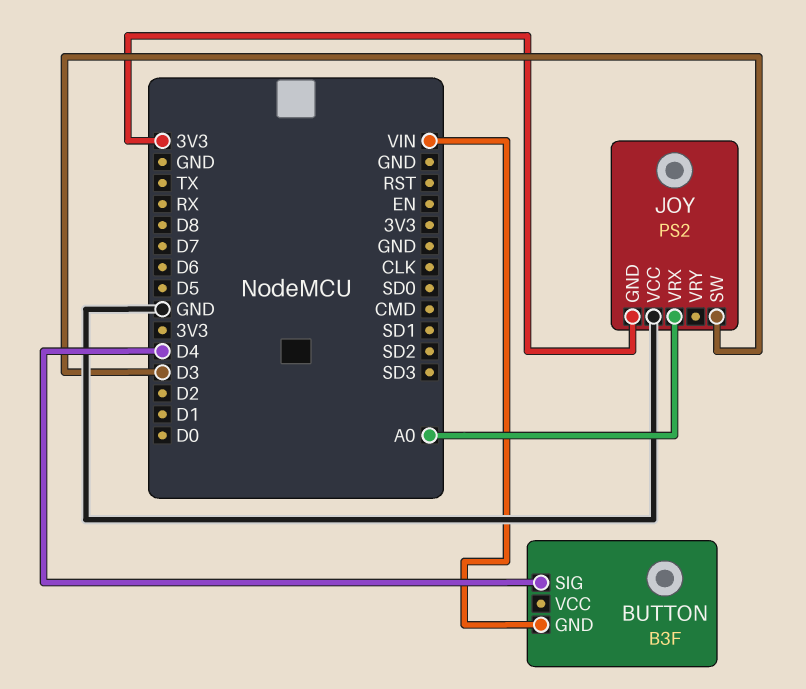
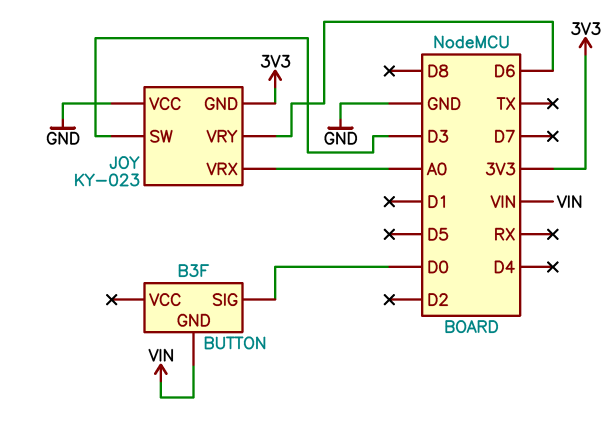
BUTTON pin SIG: D4 -> D0
JOY: PS2 -> KY-023
JOY pin VRY: none -> D6

